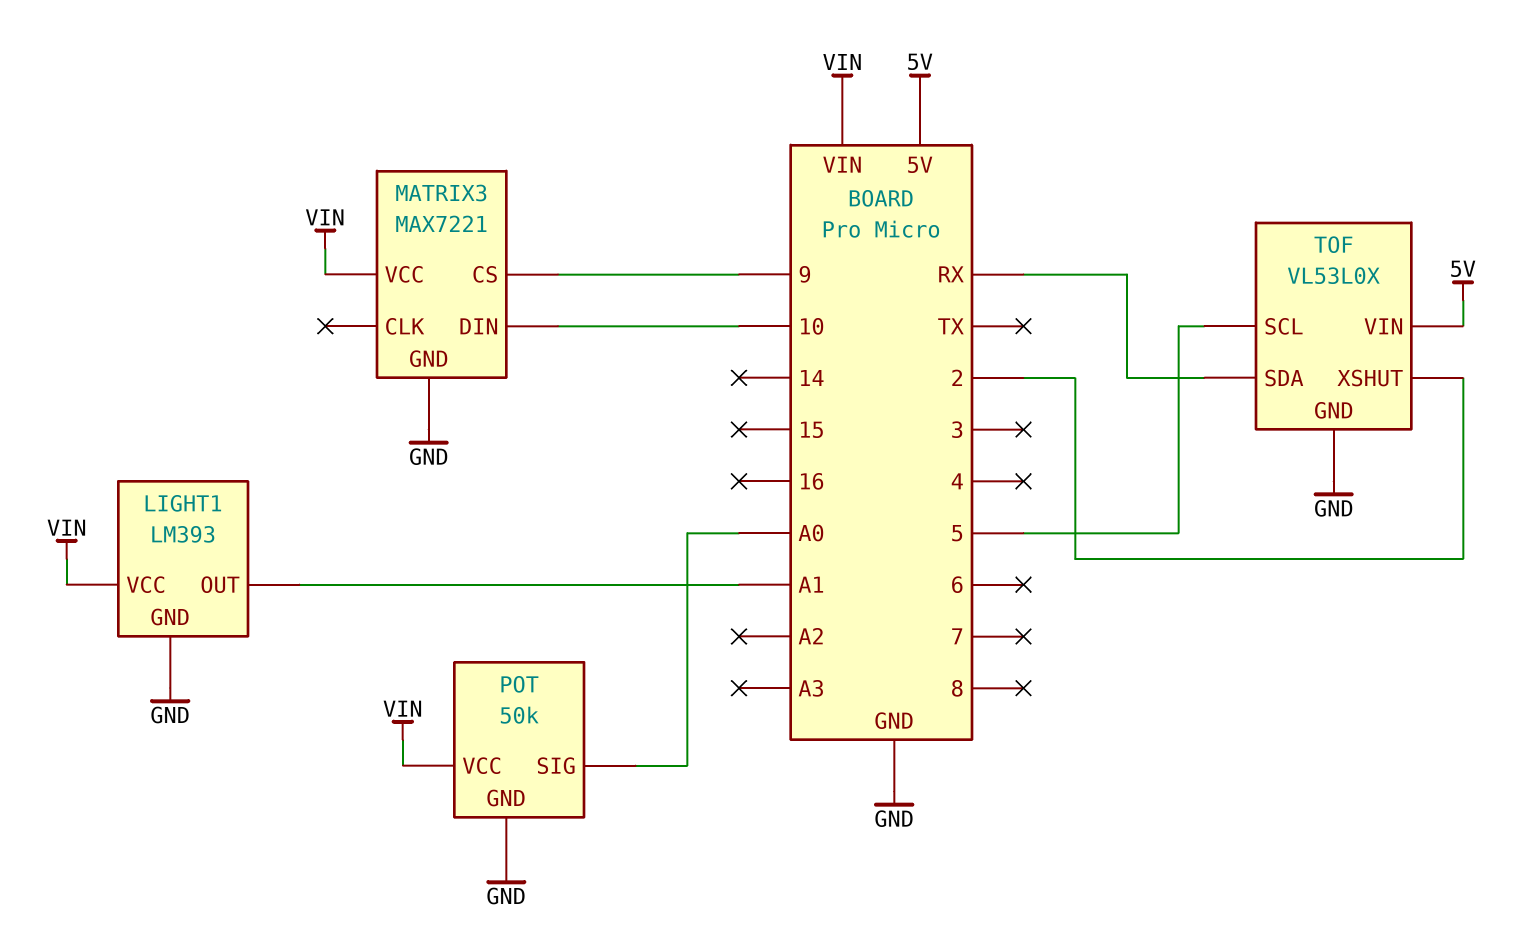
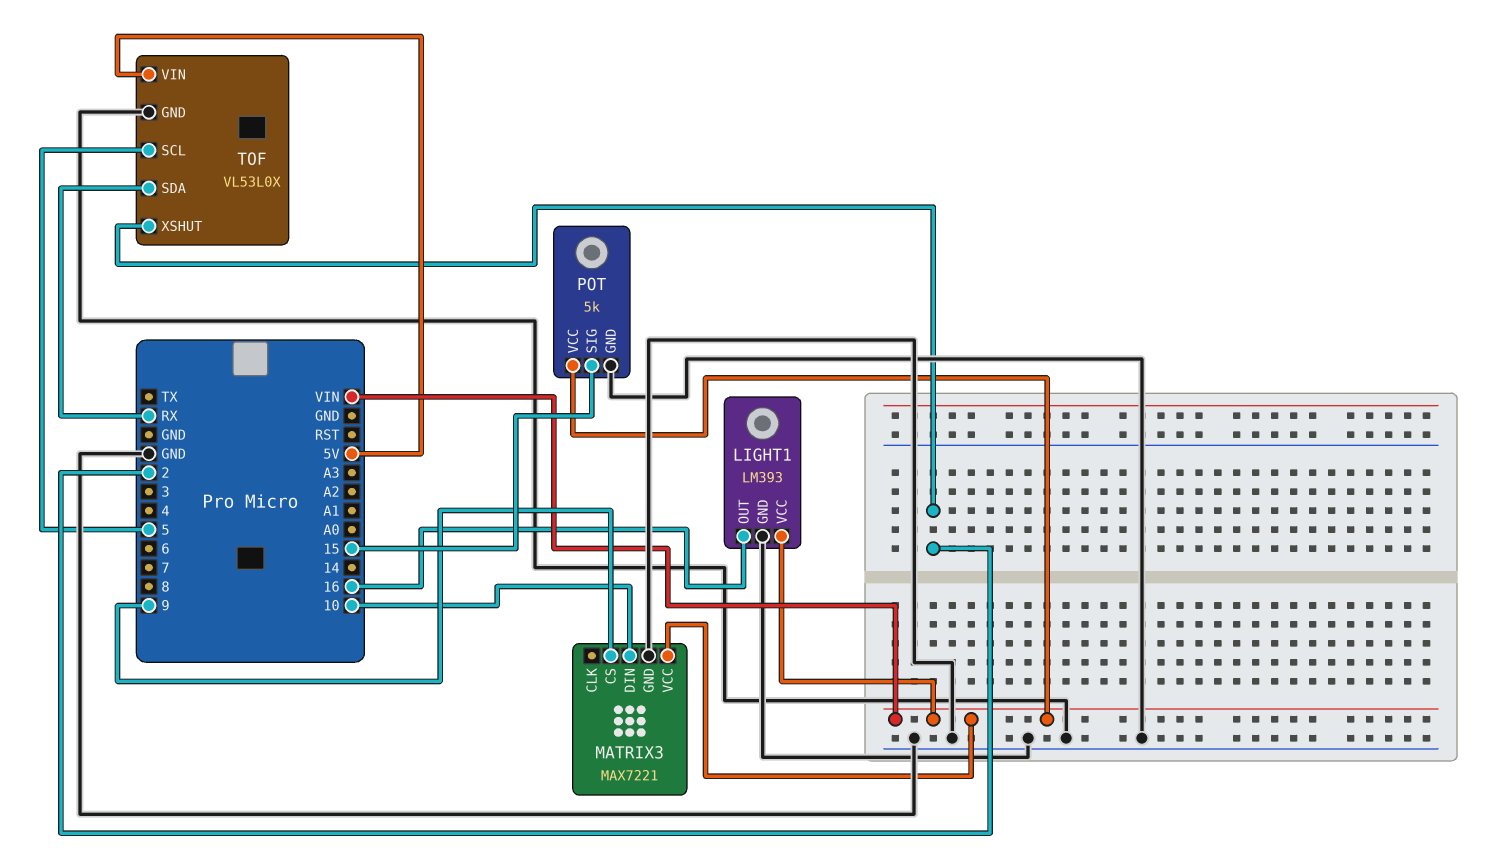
LIGHT1 pin OUT: A1 -> 16
POT: 50k -> 5k
POT pin SIG: A0 -> 15

